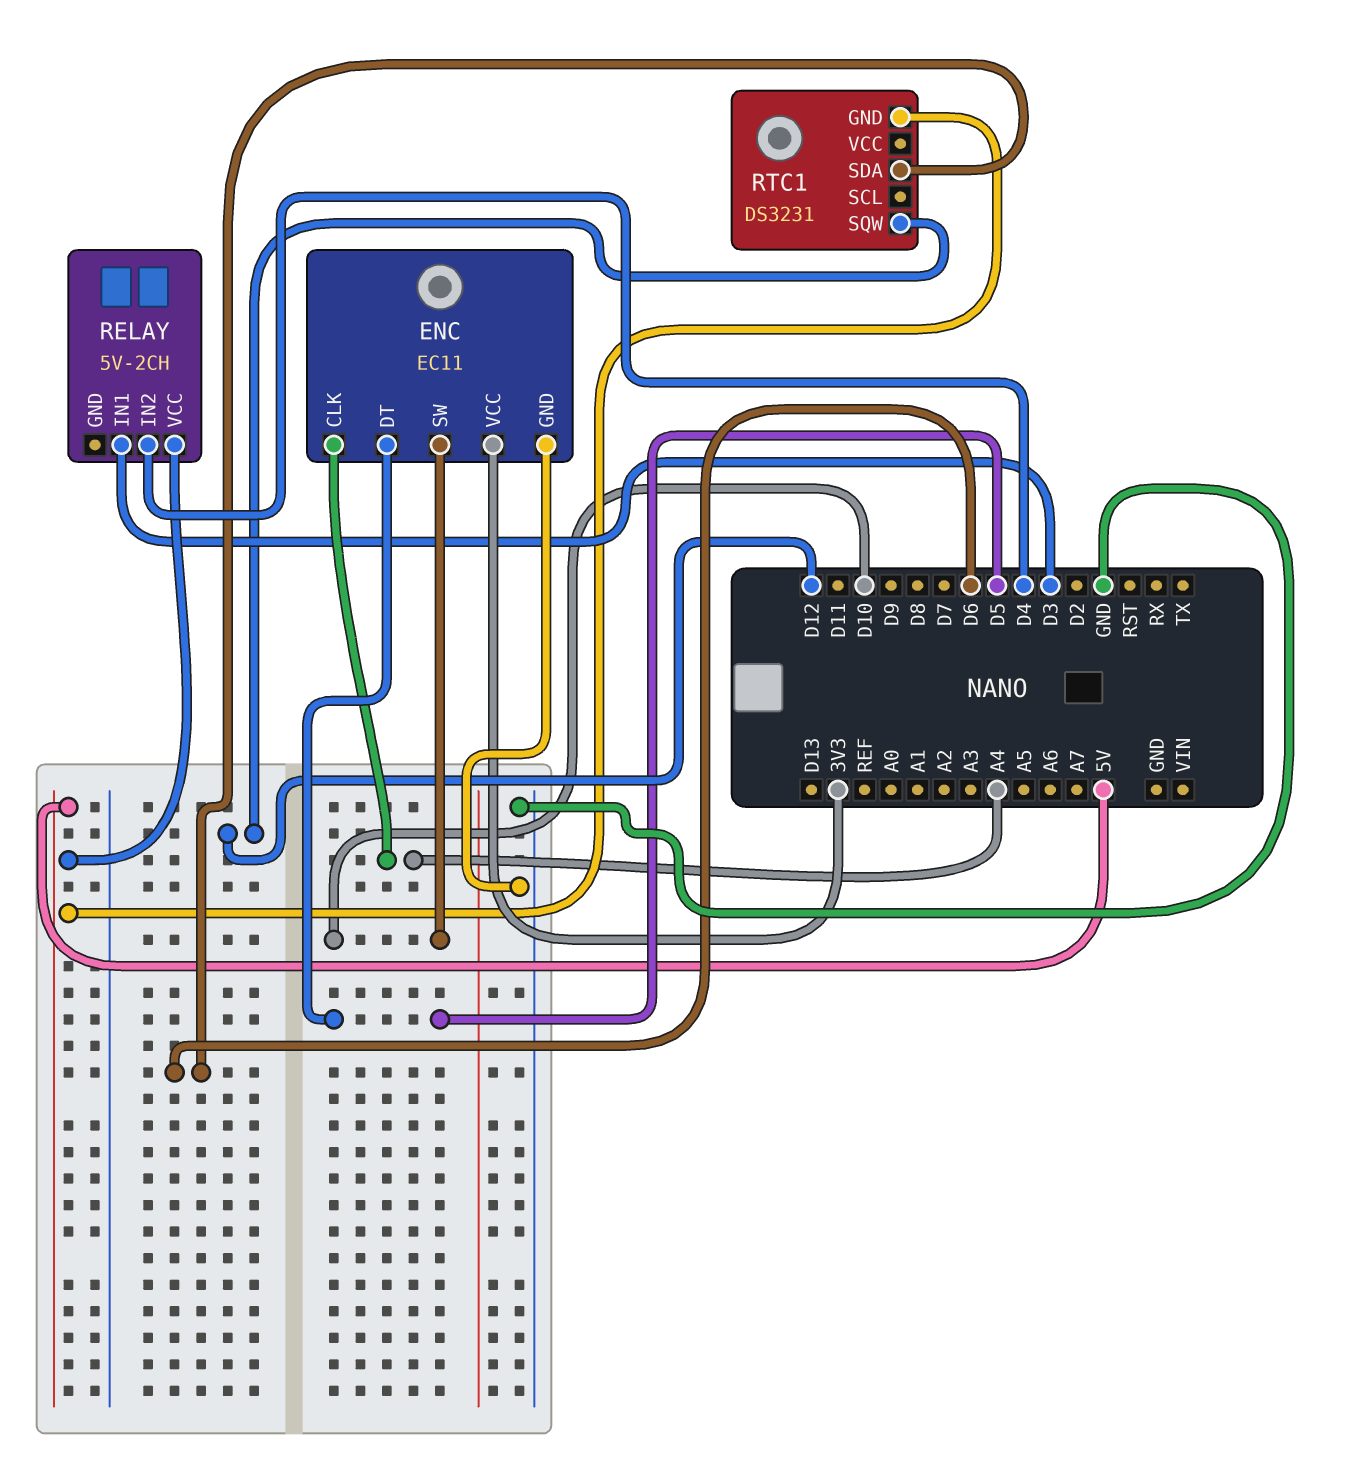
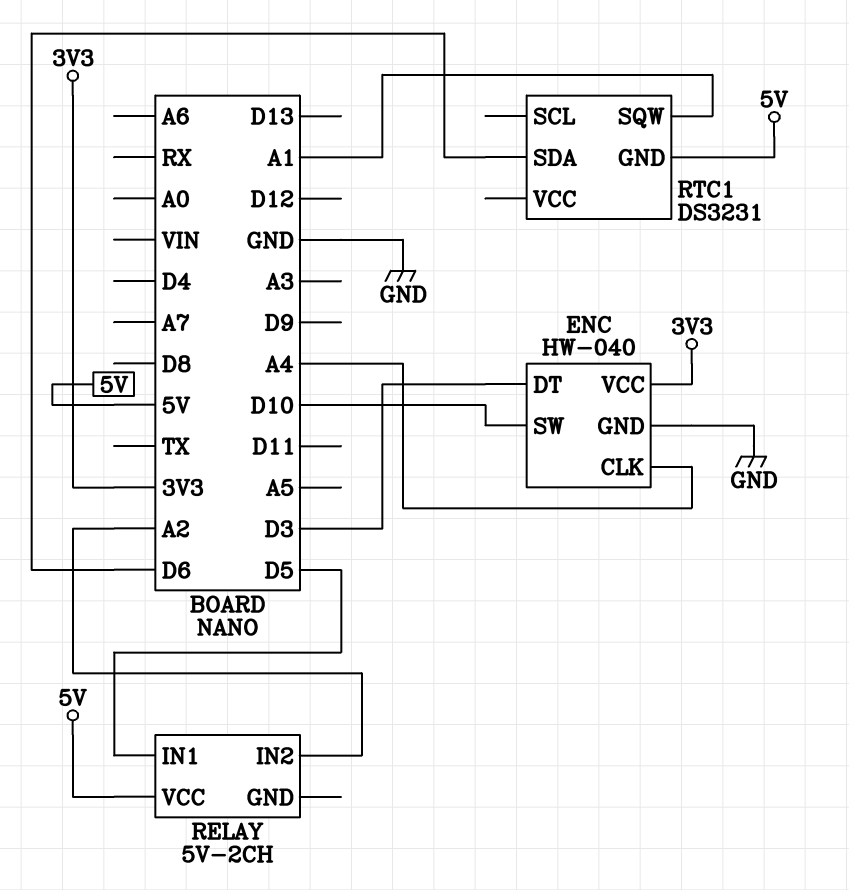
ENC: EC11 -> HW-040
ENC pin DT: D5 -> D3
RELAY pin IN1: D3 -> D5
RELAY pin IN2: D4 -> A2
RTC1 pin SQW: D12 -> A1

